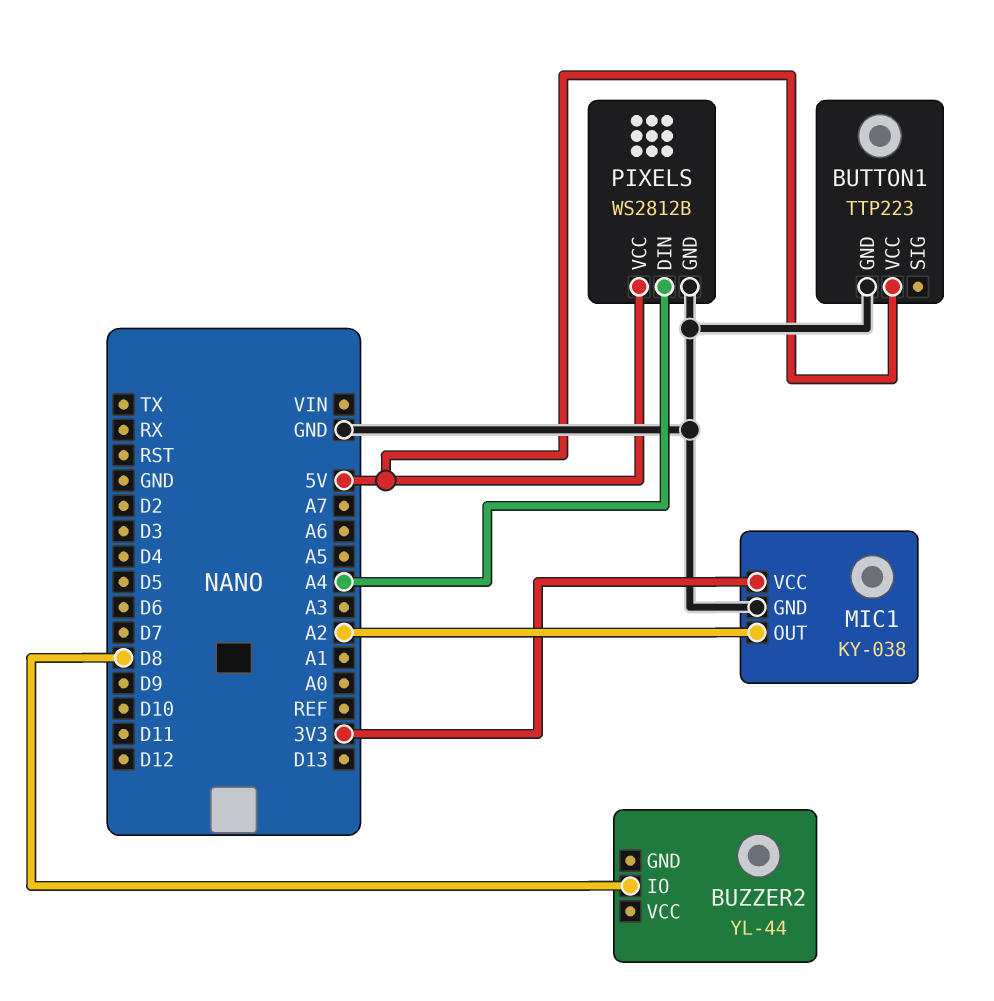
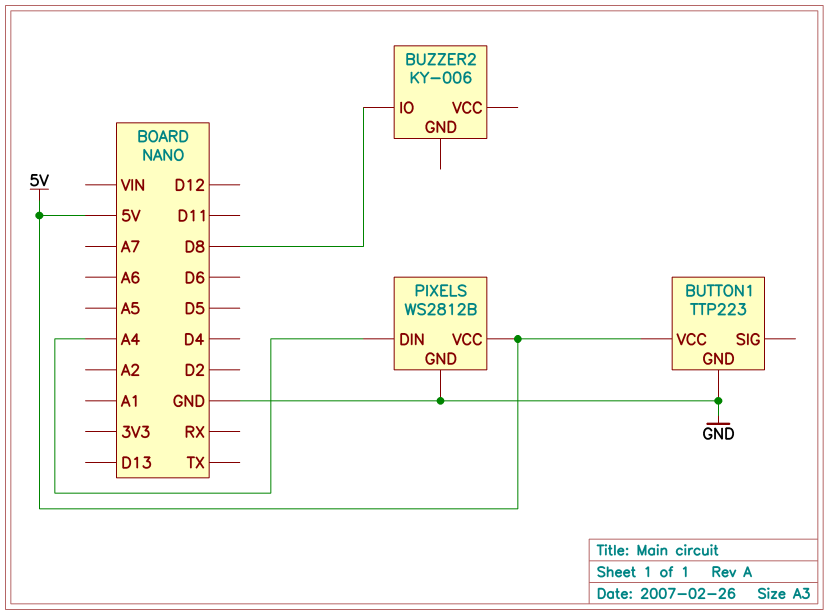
BUZZER2: YL-44 -> KY-006
MIC1: KY-038 -> none
MIC1 pin GND: GND -> none
MIC1 pin OUT: A2 -> none
MIC1 pin VCC: 3V3 -> none

